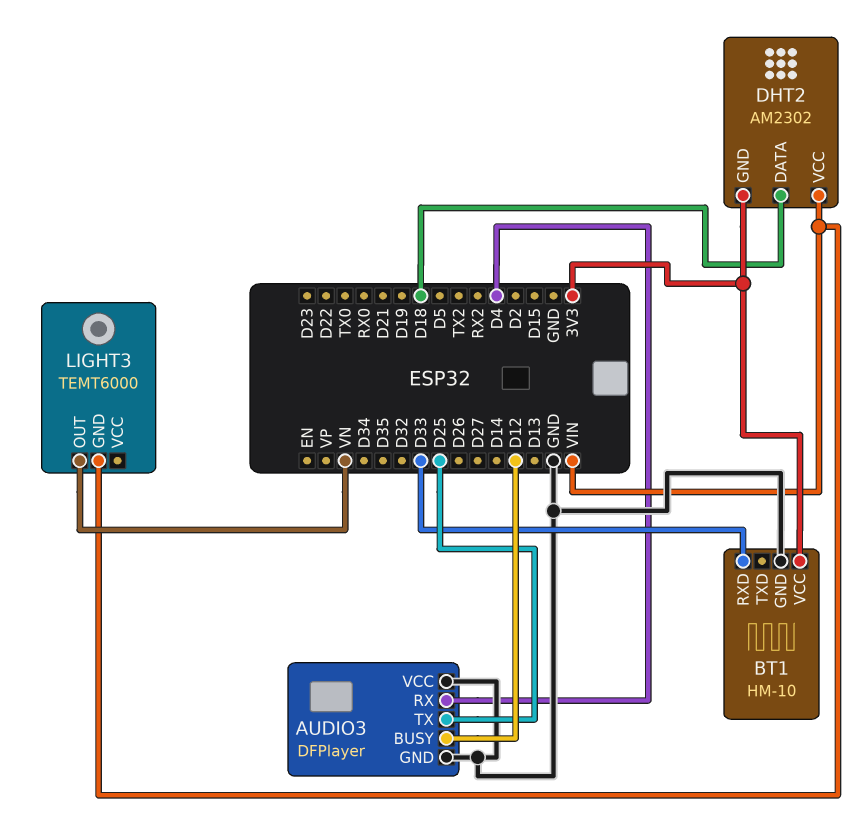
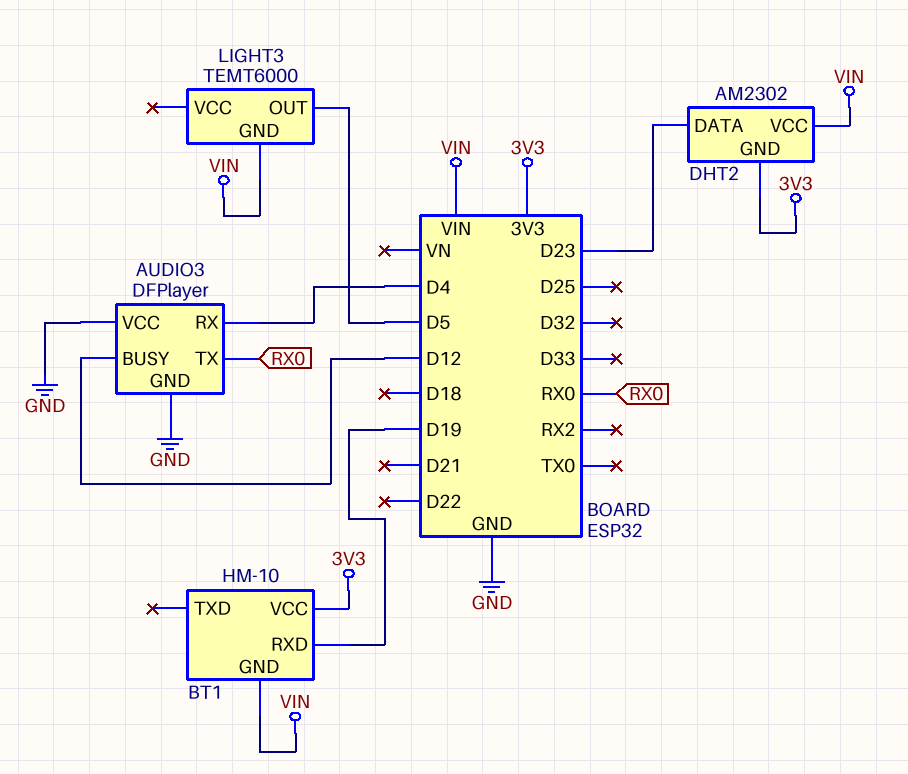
AUDIO3 pin TX: D25 -> RX0
BT1 pin GND: GND -> VIN
BT1 pin RXD: D33 -> D19
DHT2 pin DATA: D18 -> D23
LIGHT3 pin OUT: VN -> D5

